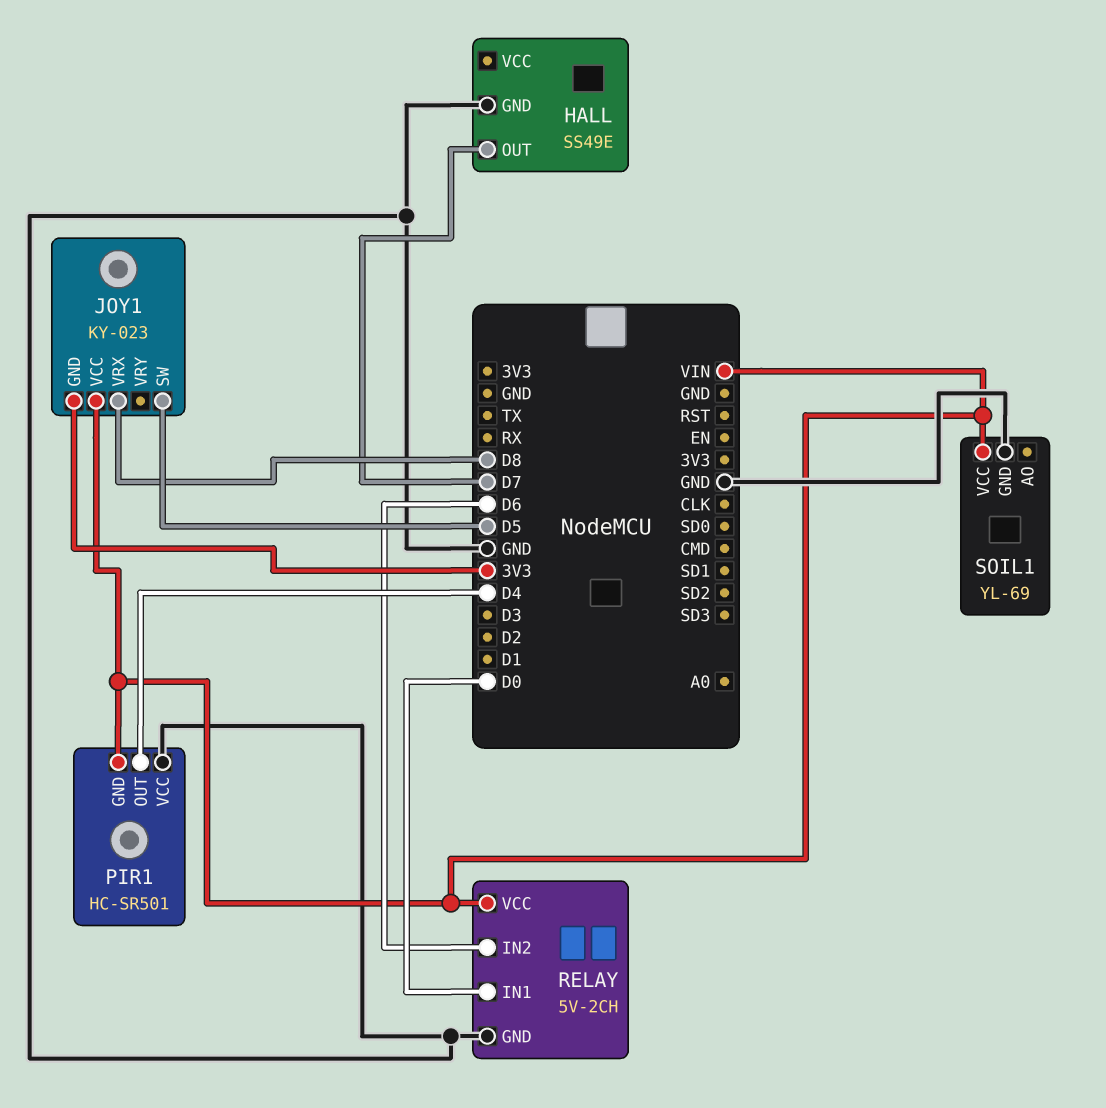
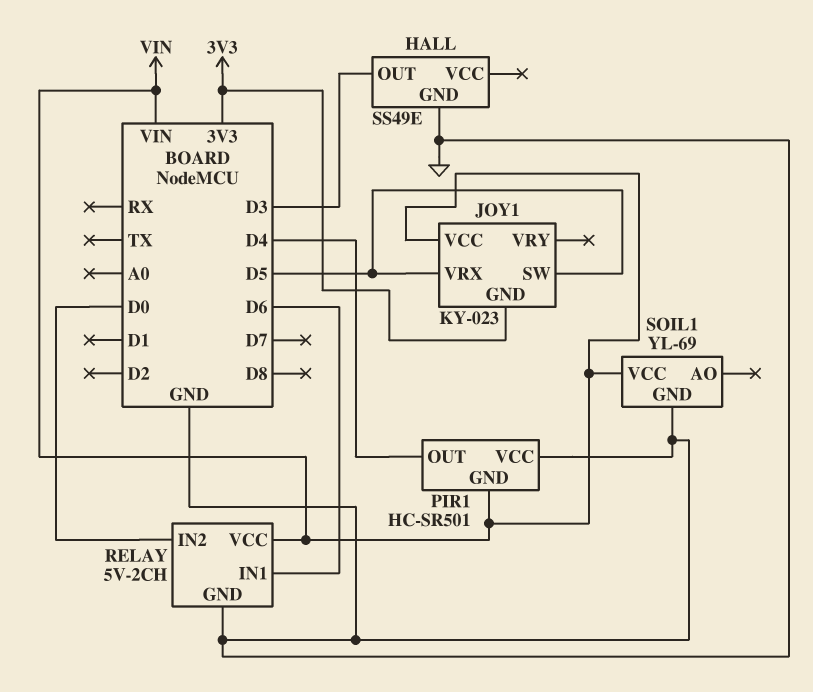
HALL pin OUT: D7 -> D3
JOY1 pin VRX: D8 -> D5
RELAY pin IN1: D0 -> D6
RELAY pin IN2: D6 -> D0

